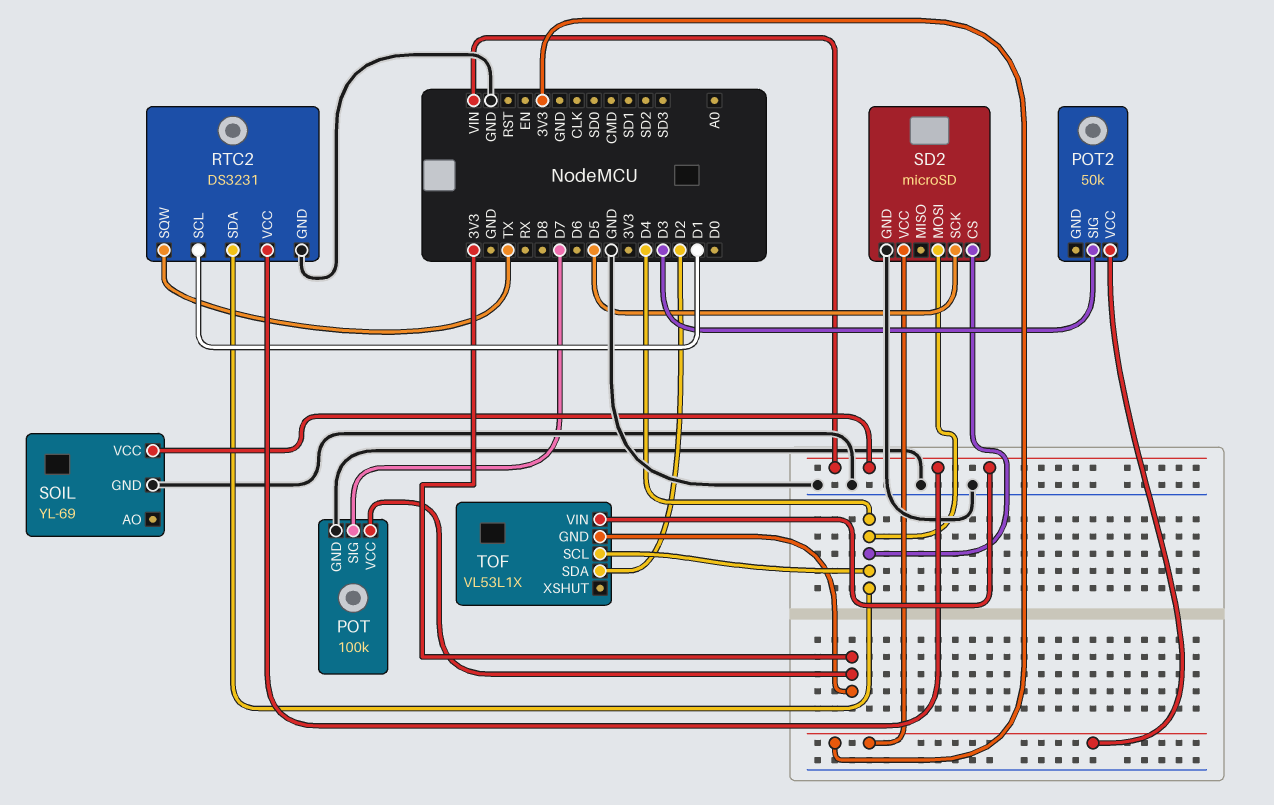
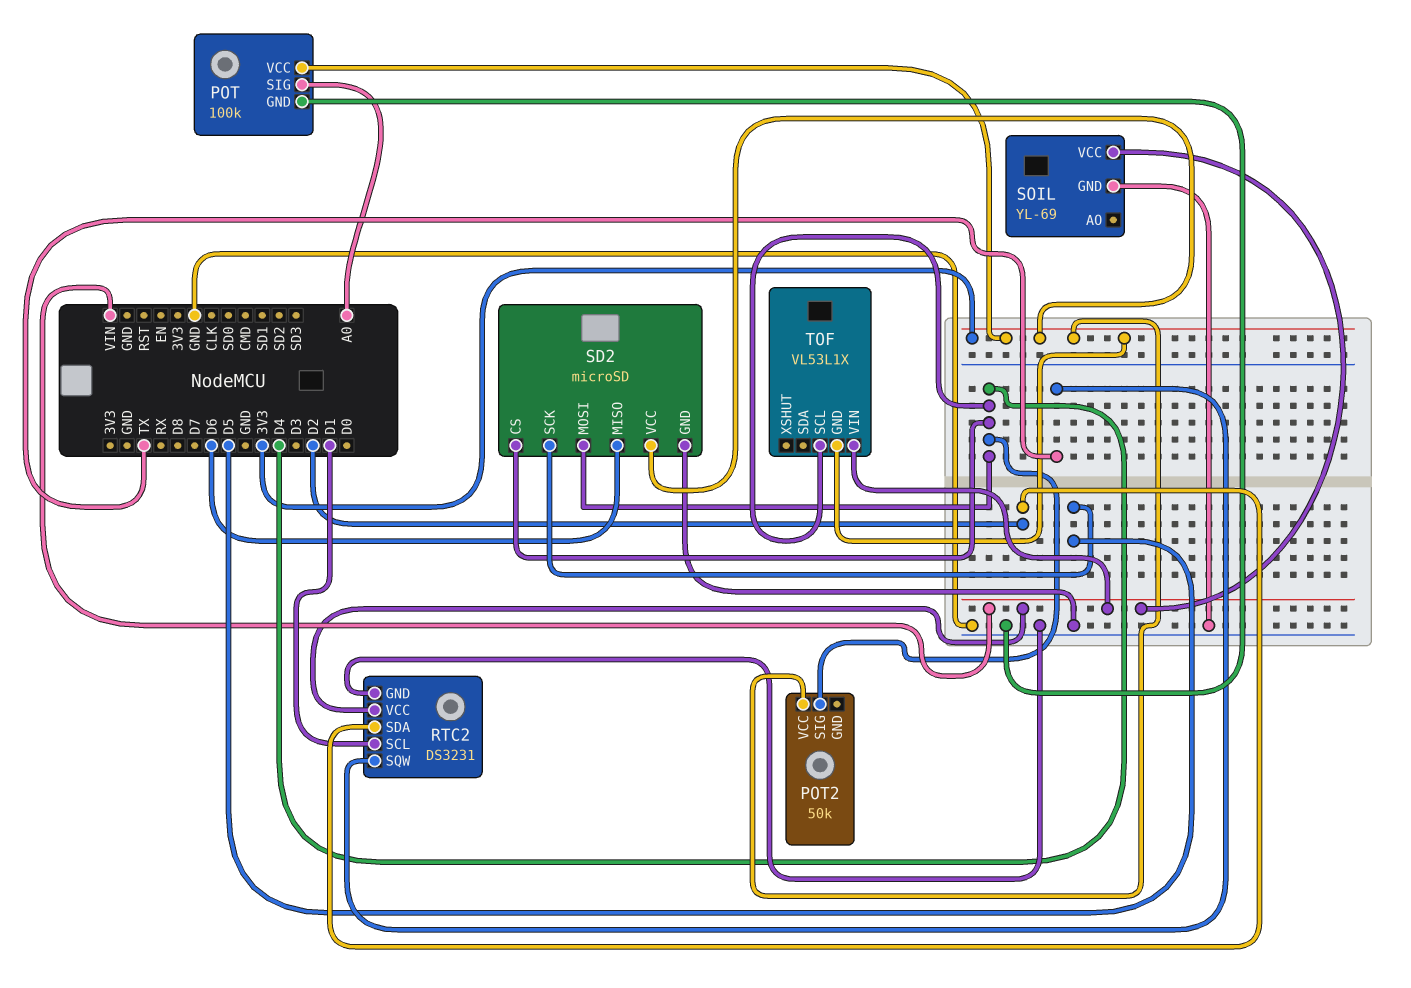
POT pin SIG: D7 -> A0
POT2 pin SIG: D3 -> D4
RTC2 pin SDA: D4 -> D2
SD2 pin MISO: none -> D6
TOF pin SDA: D2 -> none

